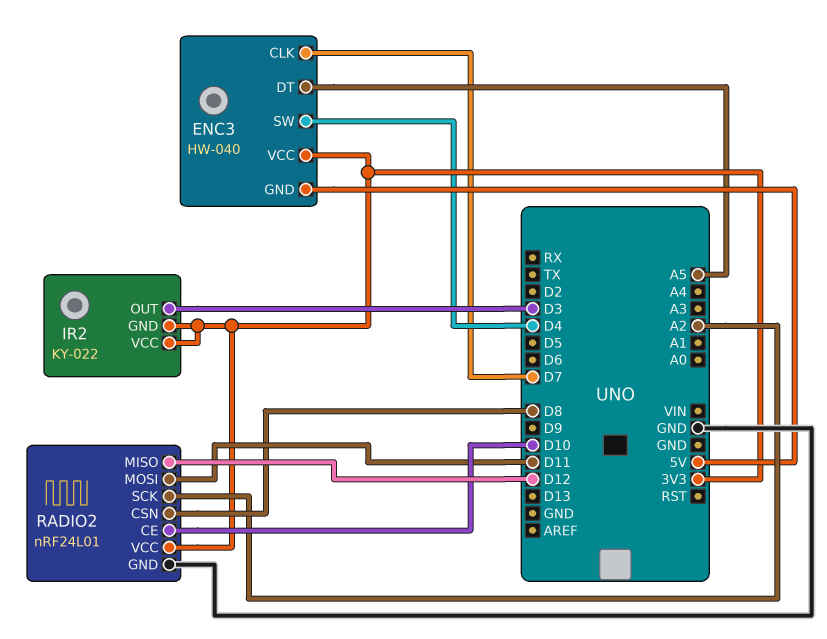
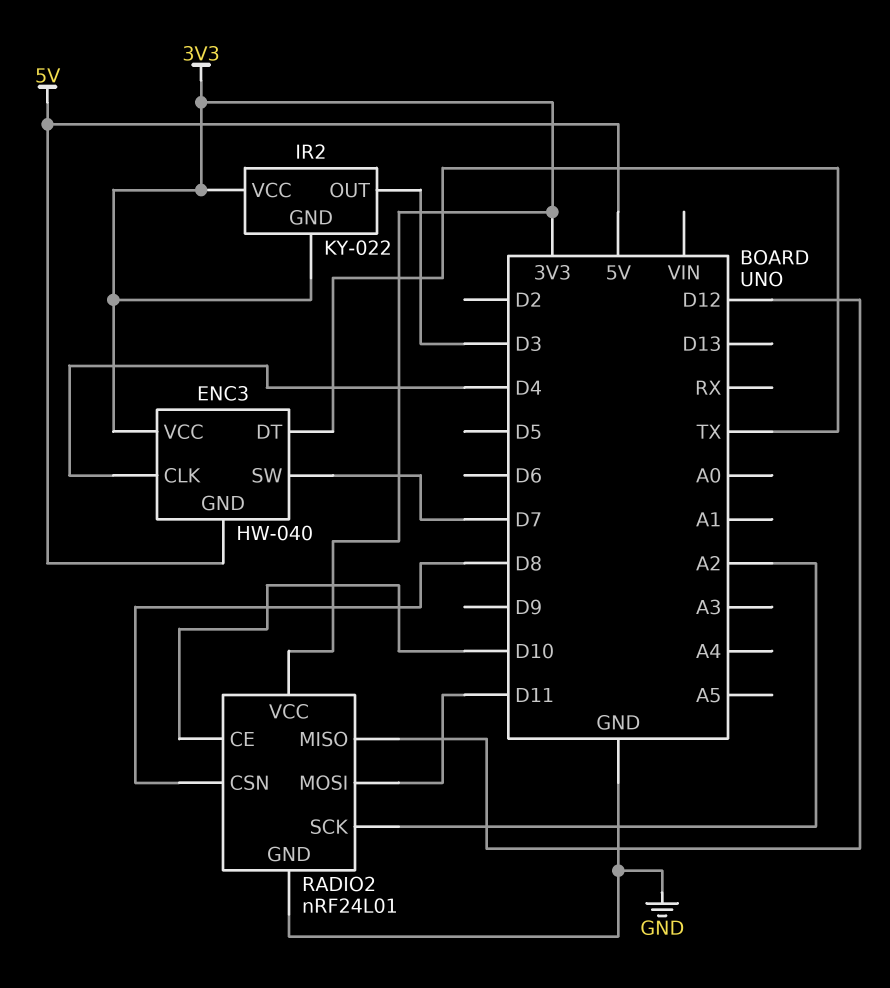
ENC3 pin CLK: D7 -> D4
ENC3 pin DT: A5 -> TX
ENC3 pin SW: D4 -> D7

